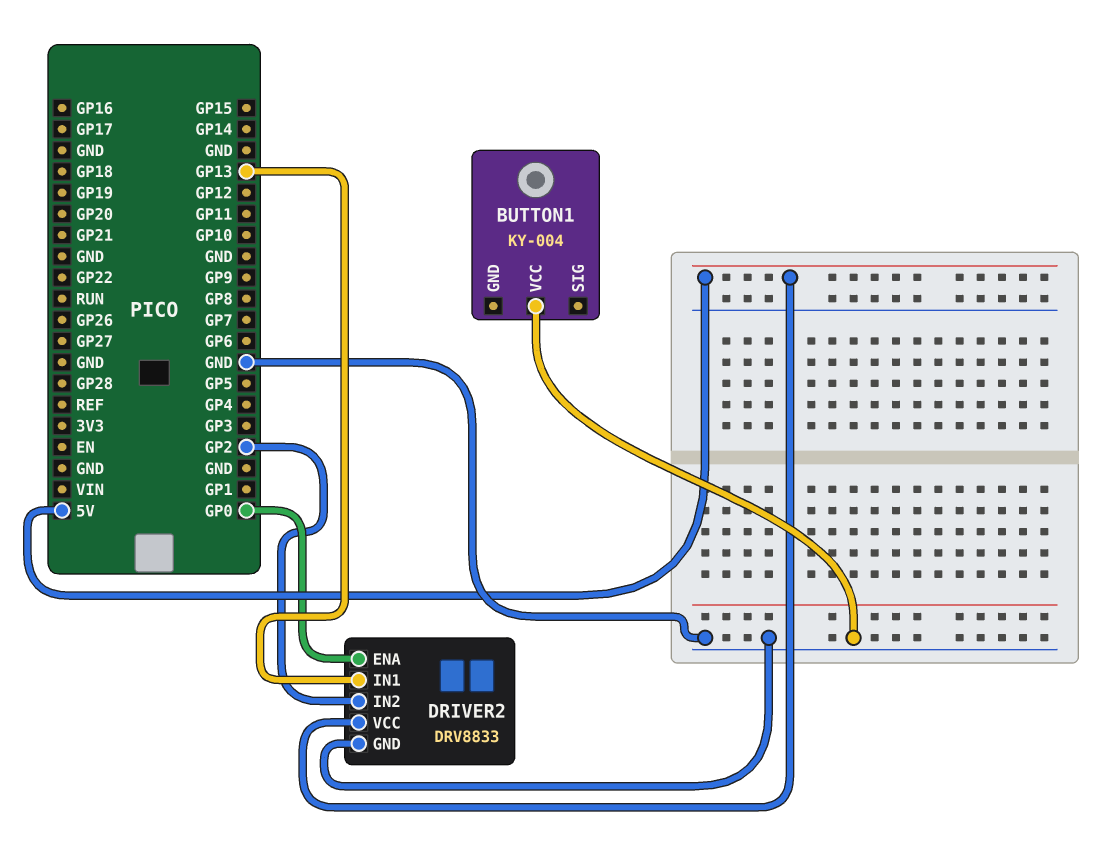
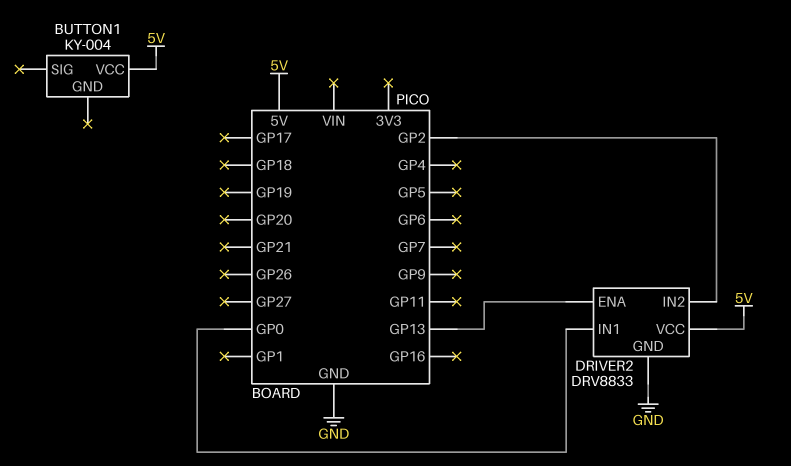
BUTTON1 pin VCC: GND -> 5V
DRIVER2 pin ENA: GP0 -> GP13
DRIVER2 pin IN1: GP13 -> GP0

